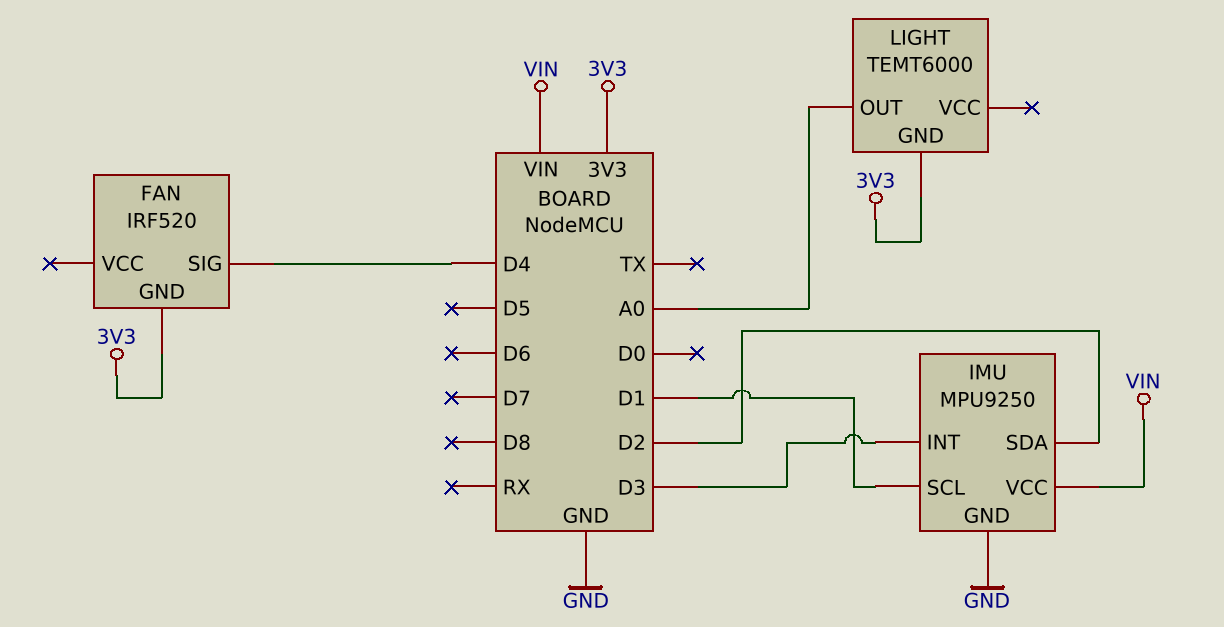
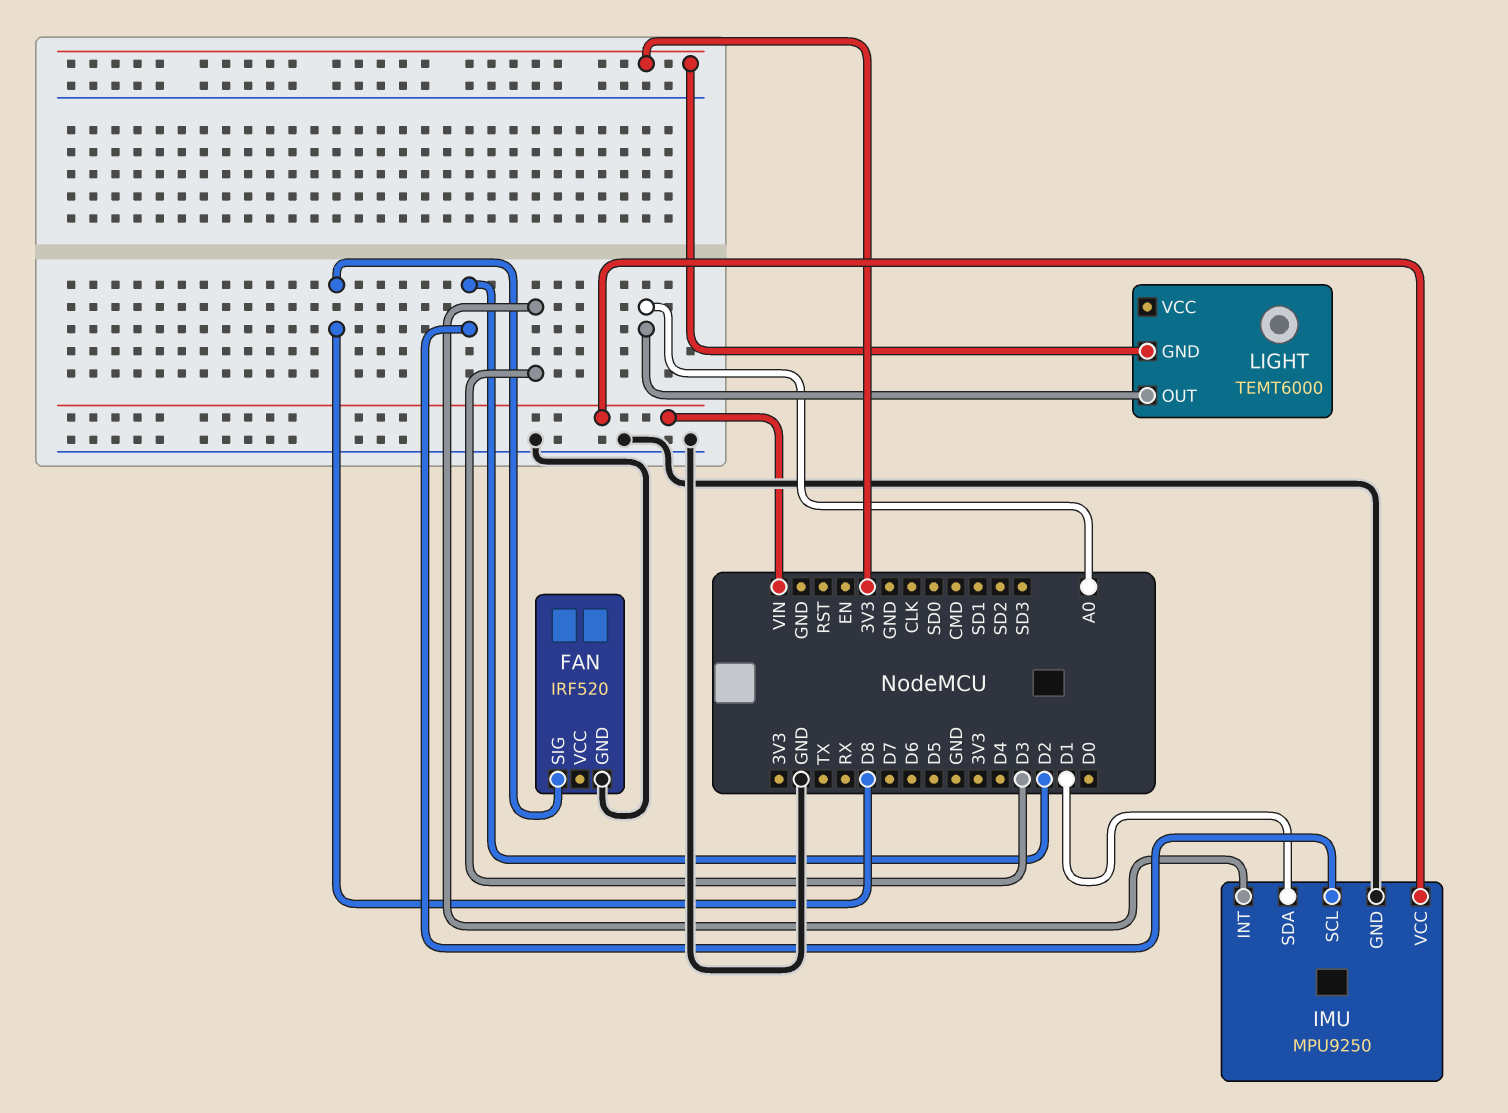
FAN pin GND: 3V3 -> GND
FAN pin SIG: D4 -> D8
IMU pin SCL: D1 -> D2
IMU pin SDA: D2 -> D1

